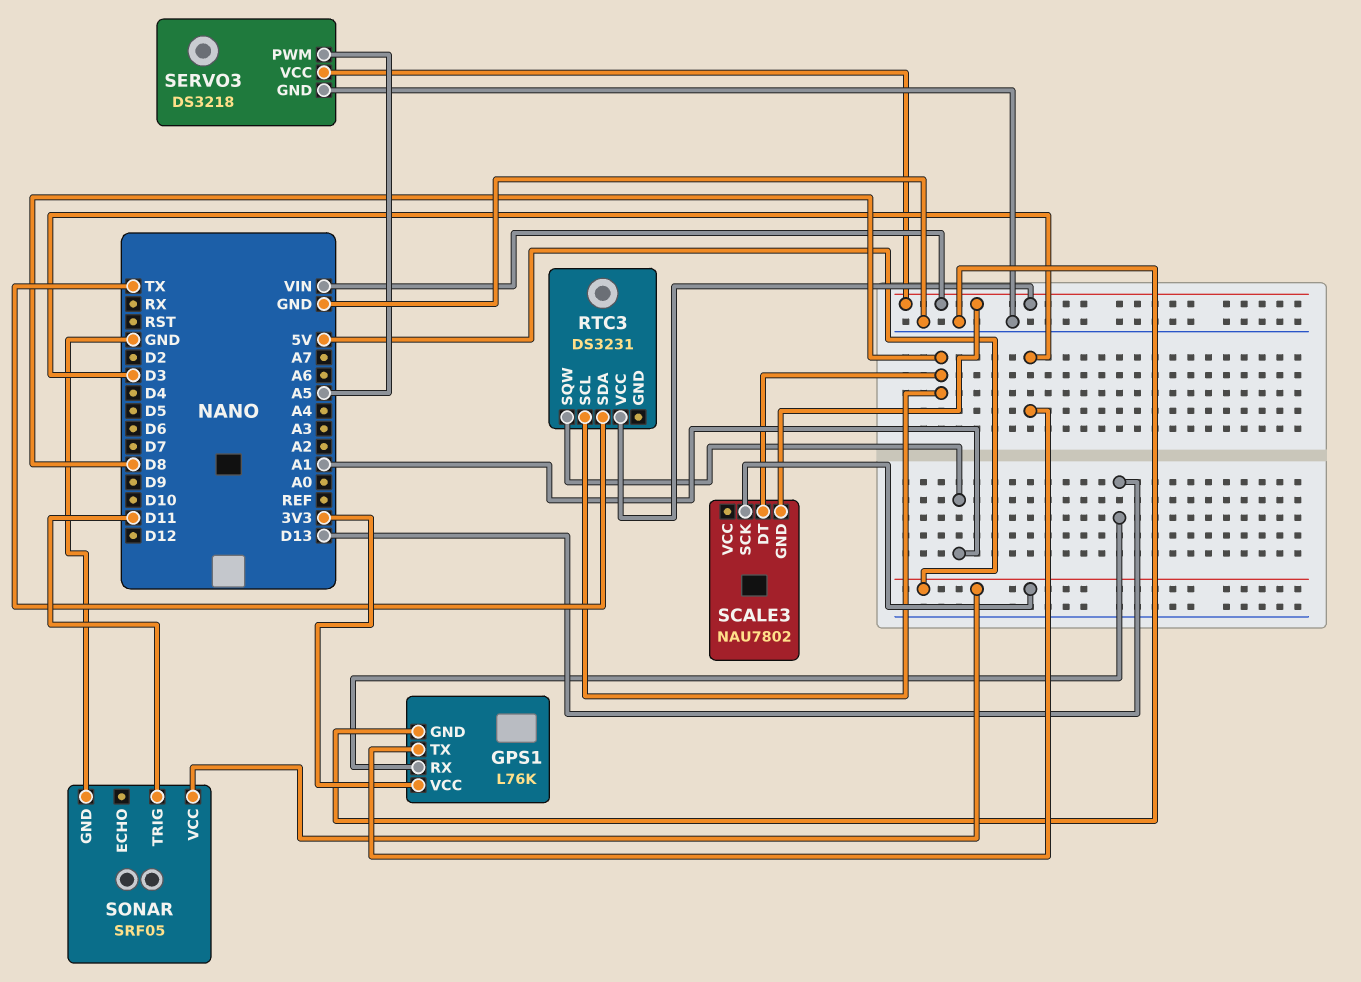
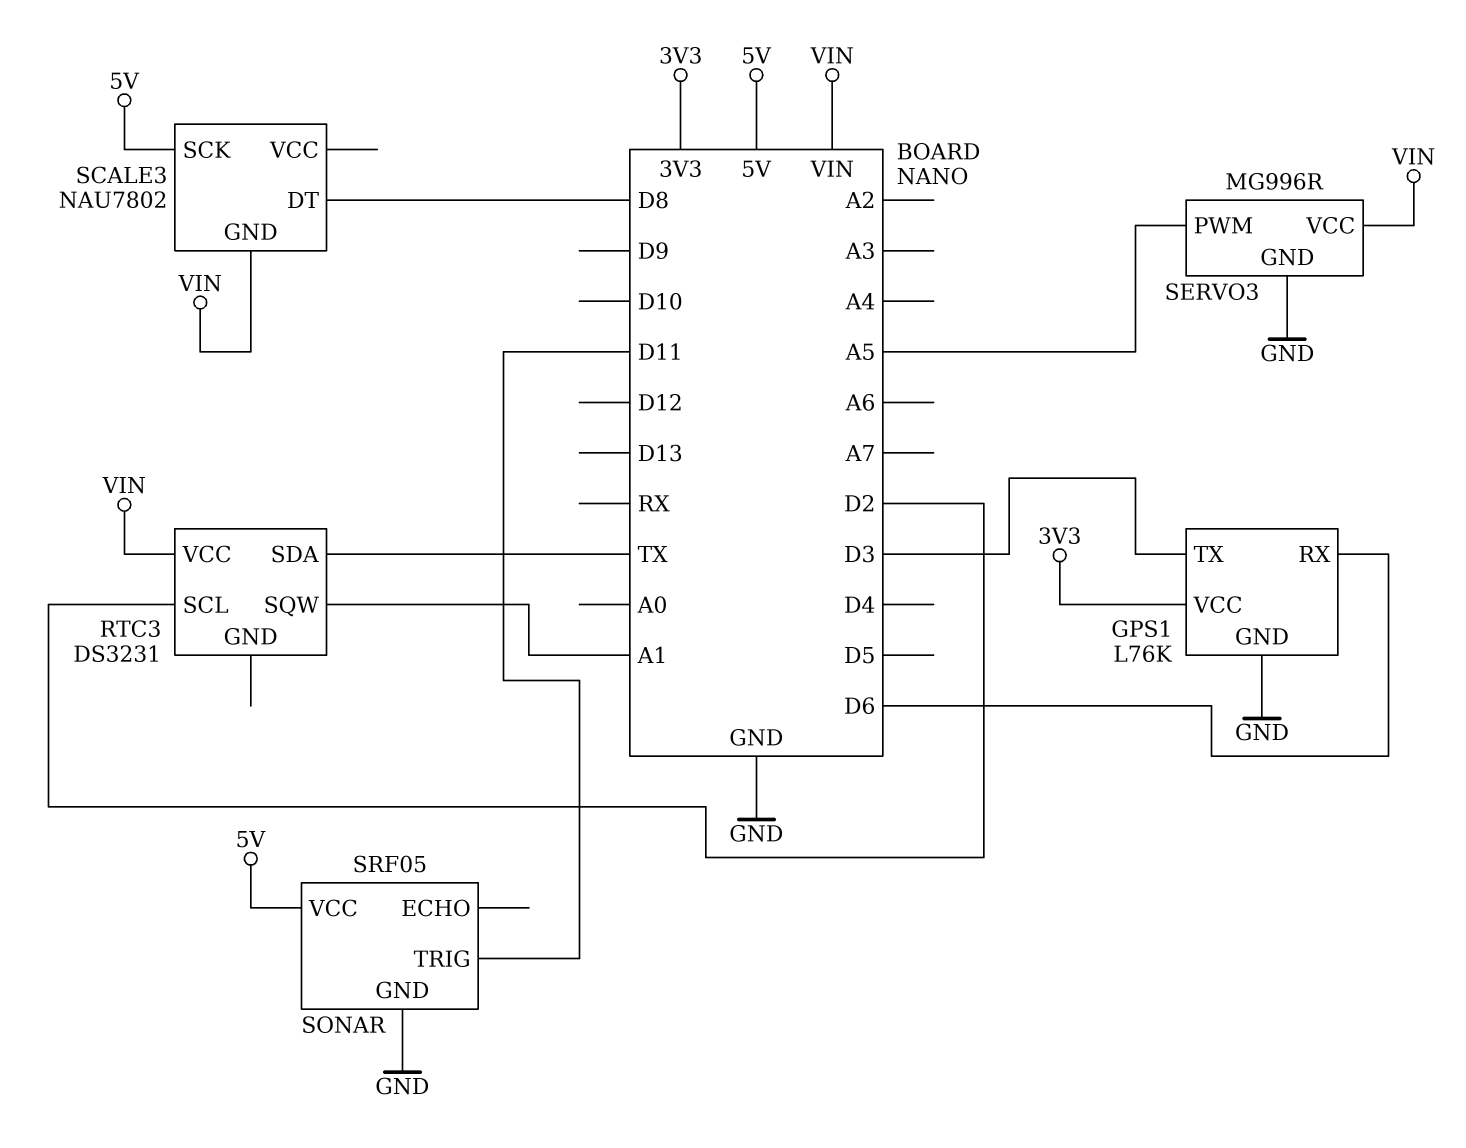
GPS1 pin RX: D13 -> D6
RTC3 pin SCL: D8 -> D2
SERVO3: DS3218 -> MG996R

